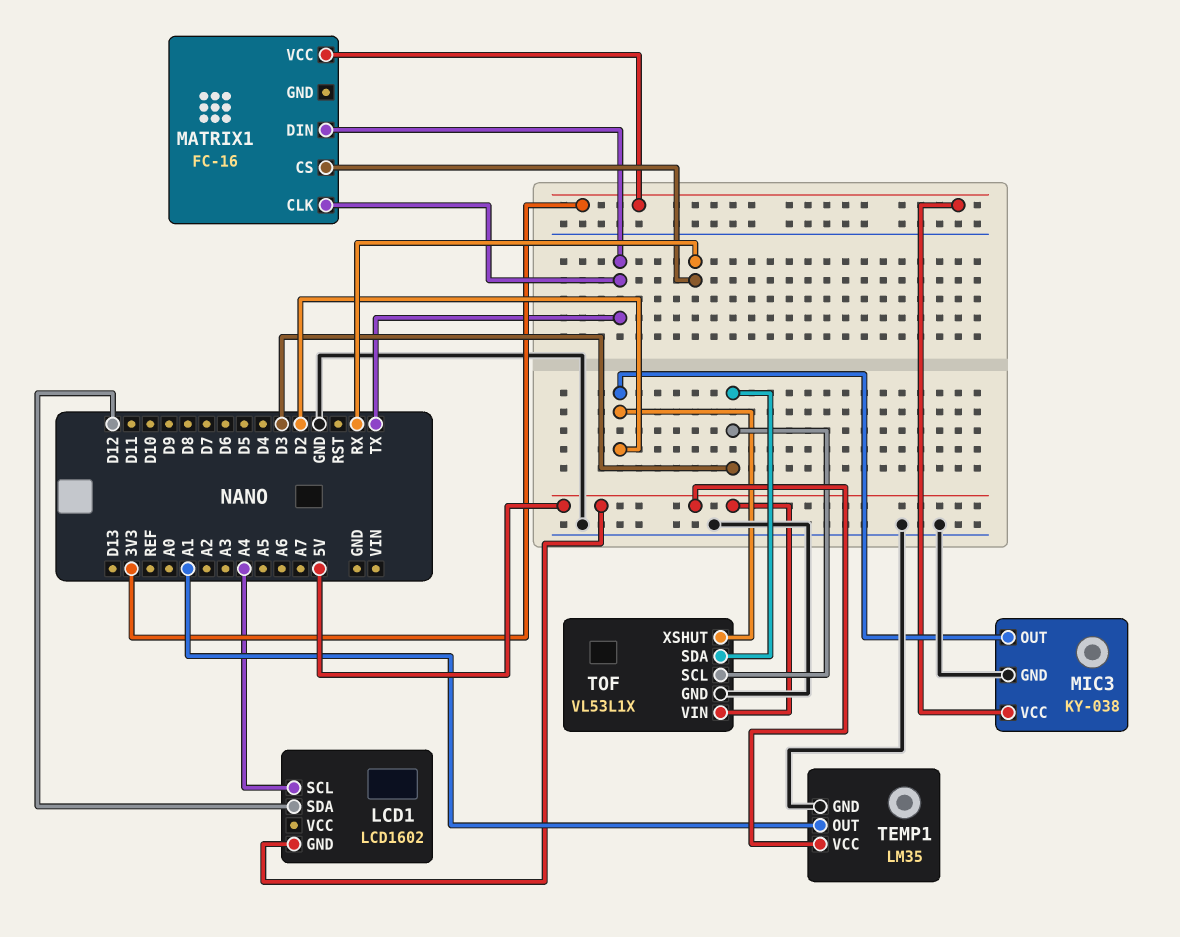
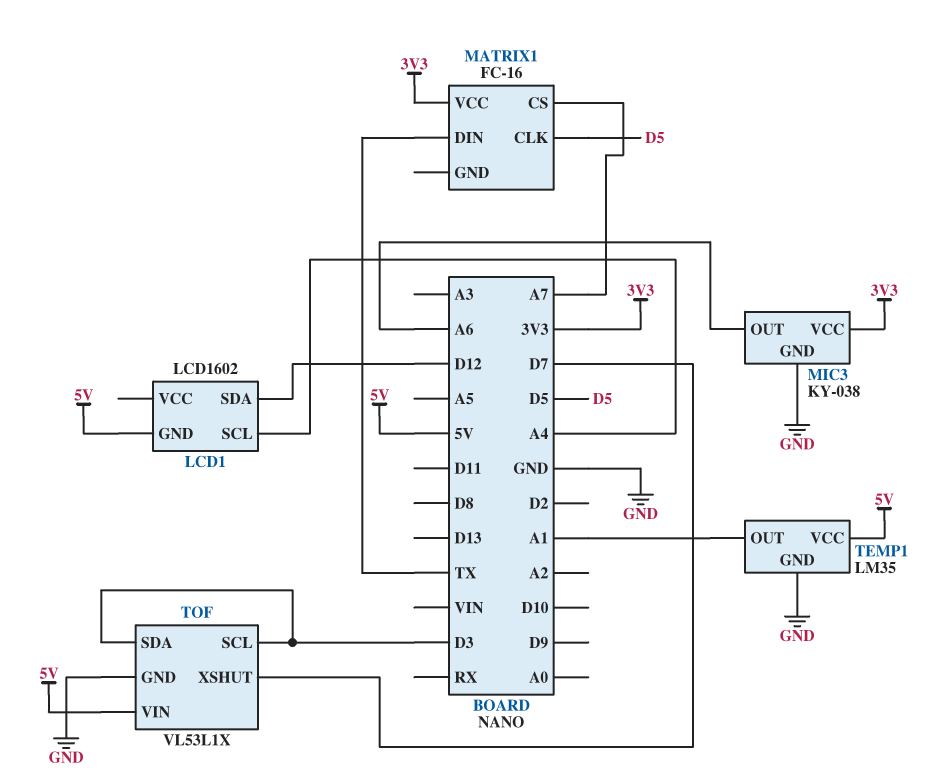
MATRIX1 pin CLK: TX -> D5
MATRIX1 pin CS: RX -> A7
MIC3 pin OUT: D2 -> A6
TOF pin XSHUT: D2 -> D7

